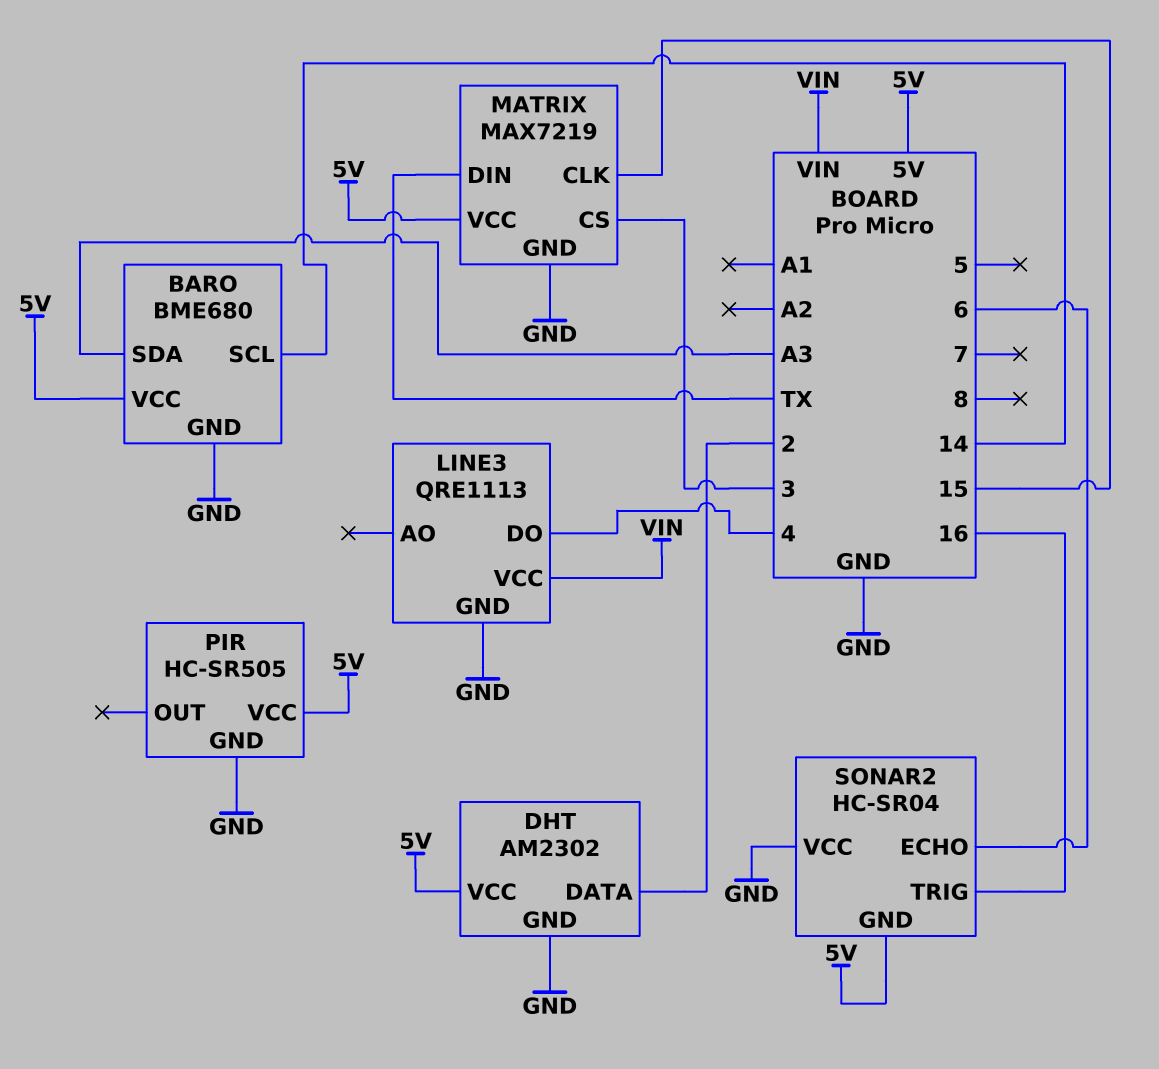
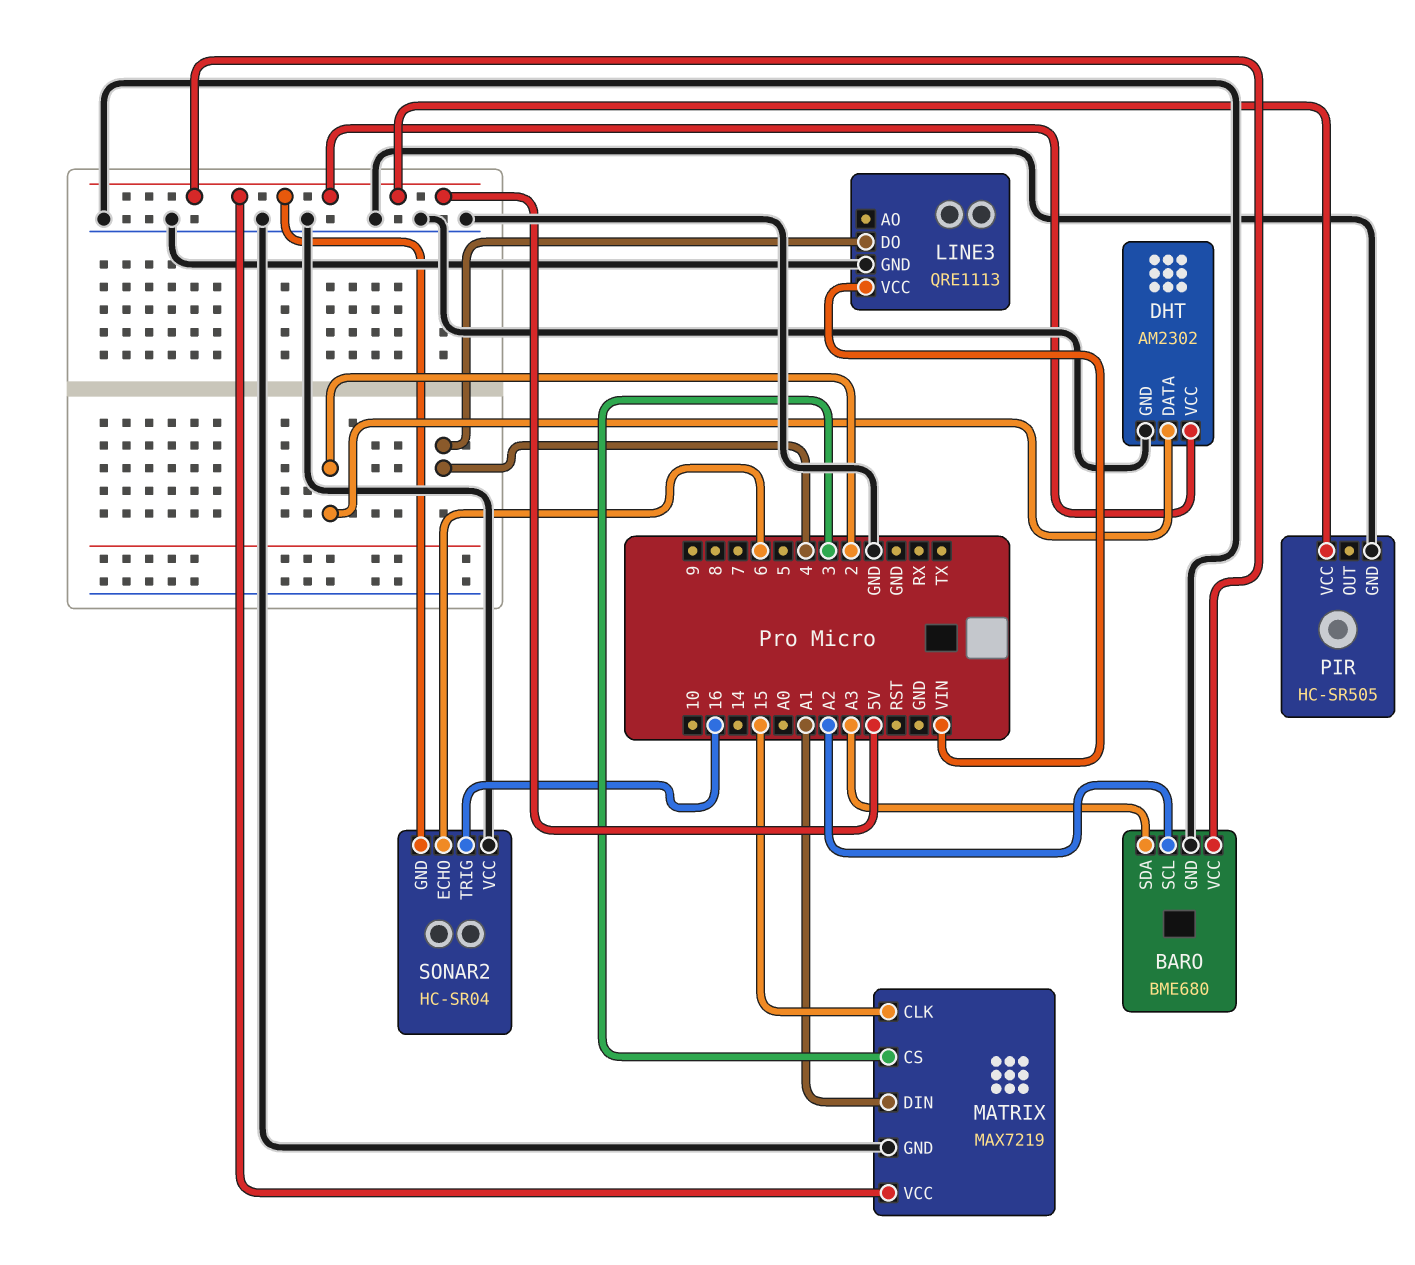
BARO pin SCL: 14 -> A2
MATRIX pin DIN: TX -> A1

